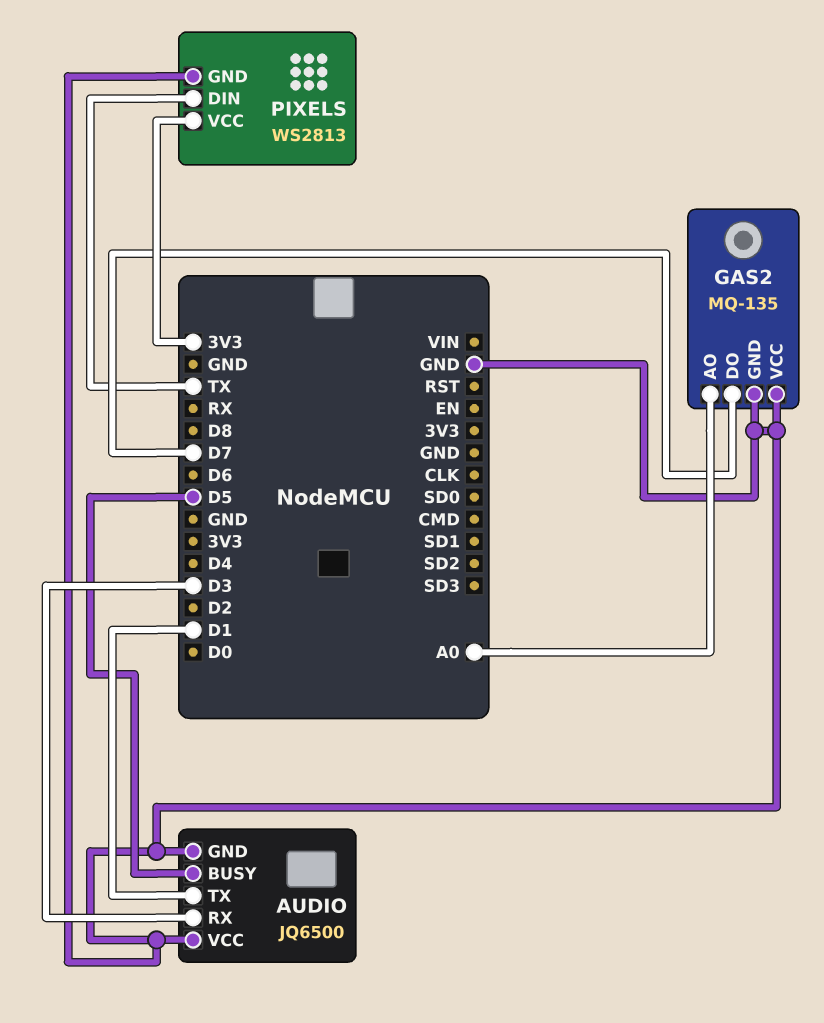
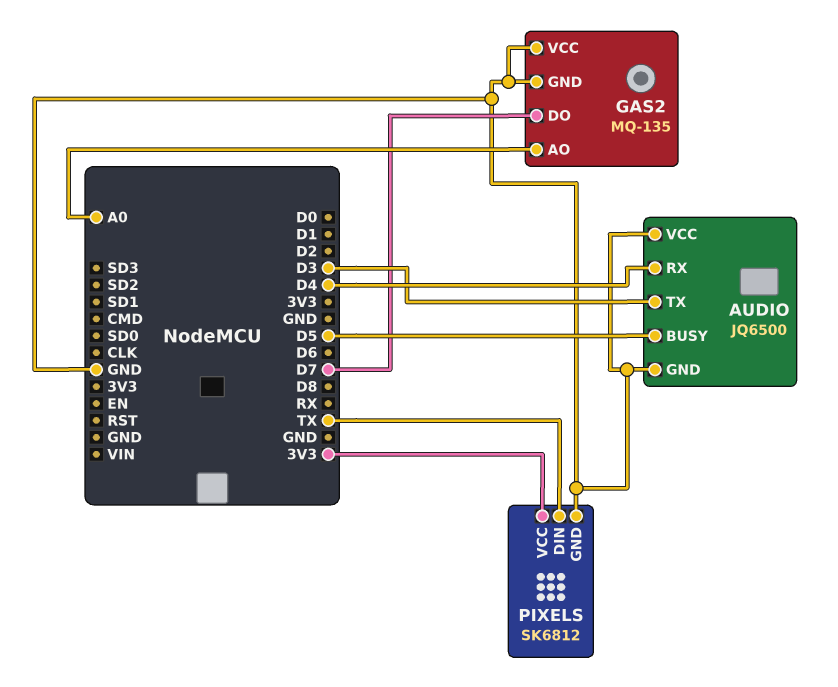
AUDIO pin RX: D3 -> D4
AUDIO pin TX: D1 -> D3
PIXELS: WS2813 -> SK6812

